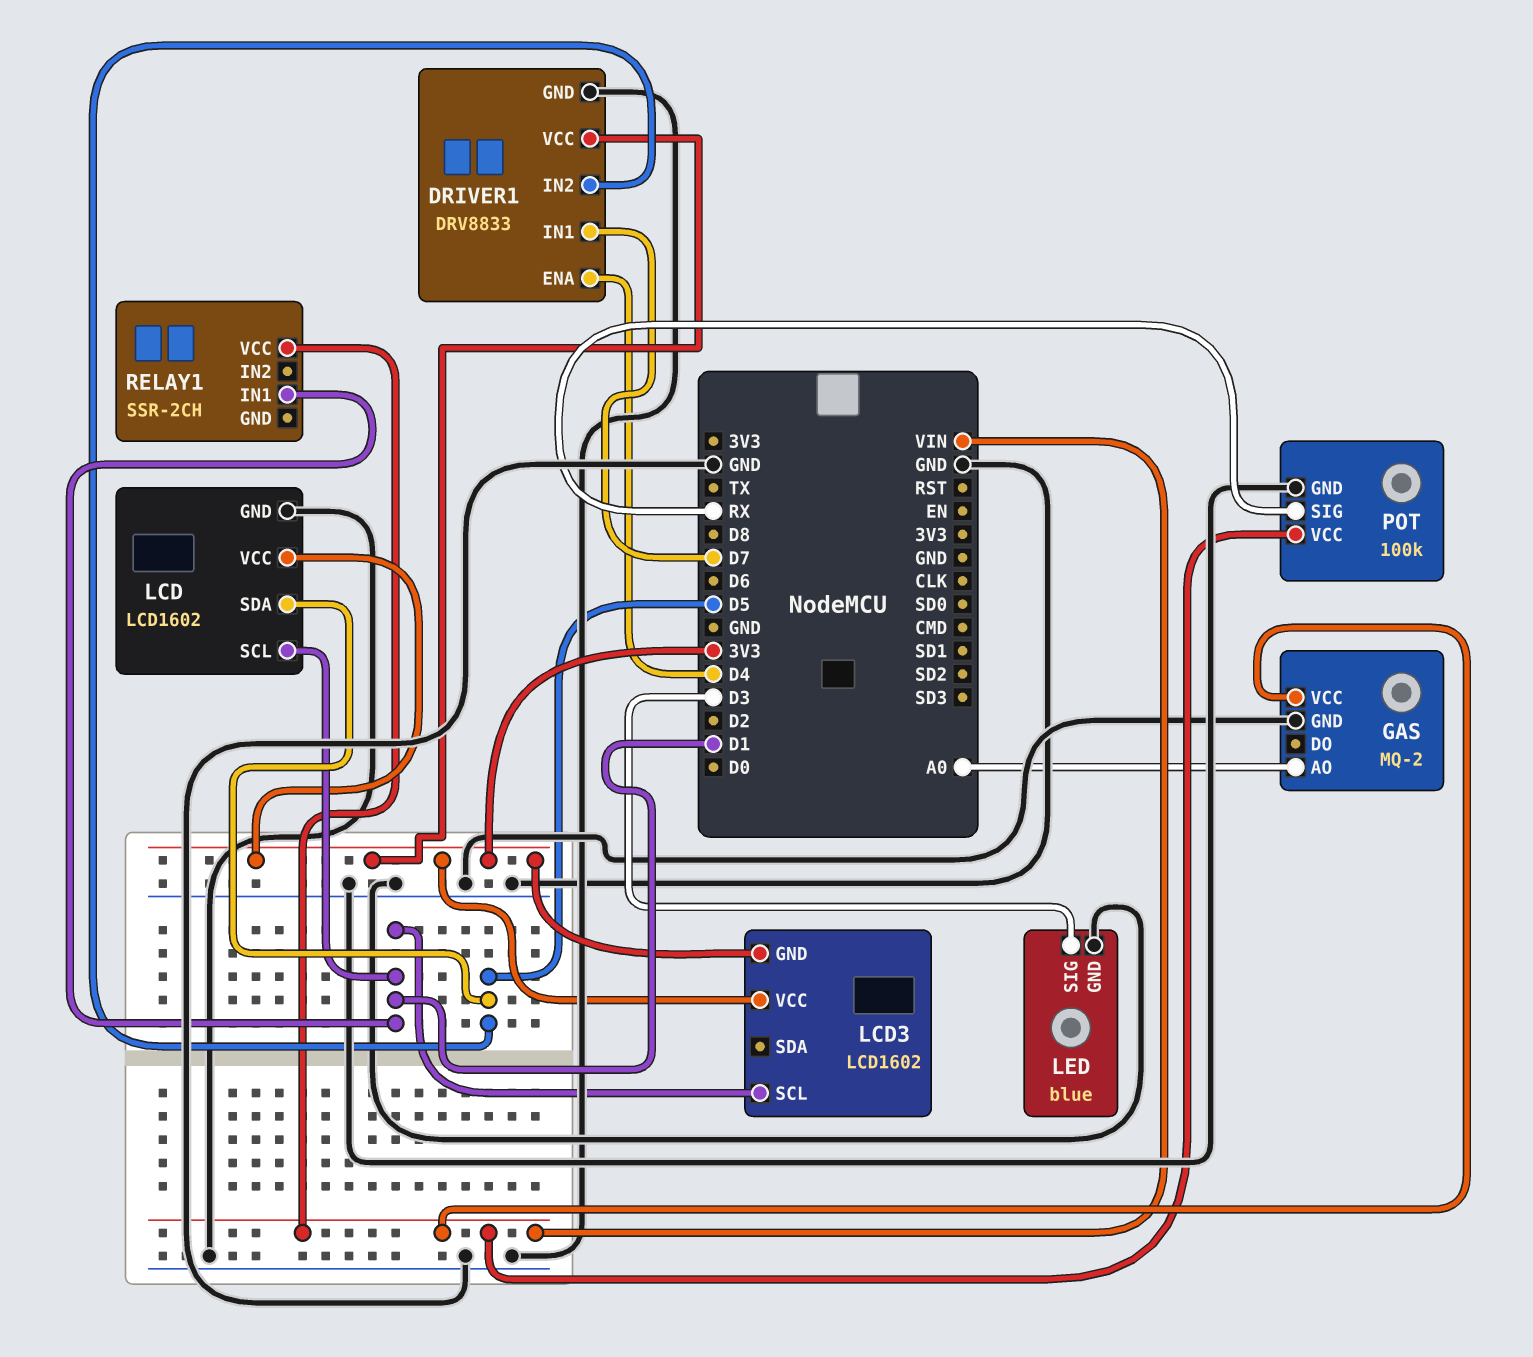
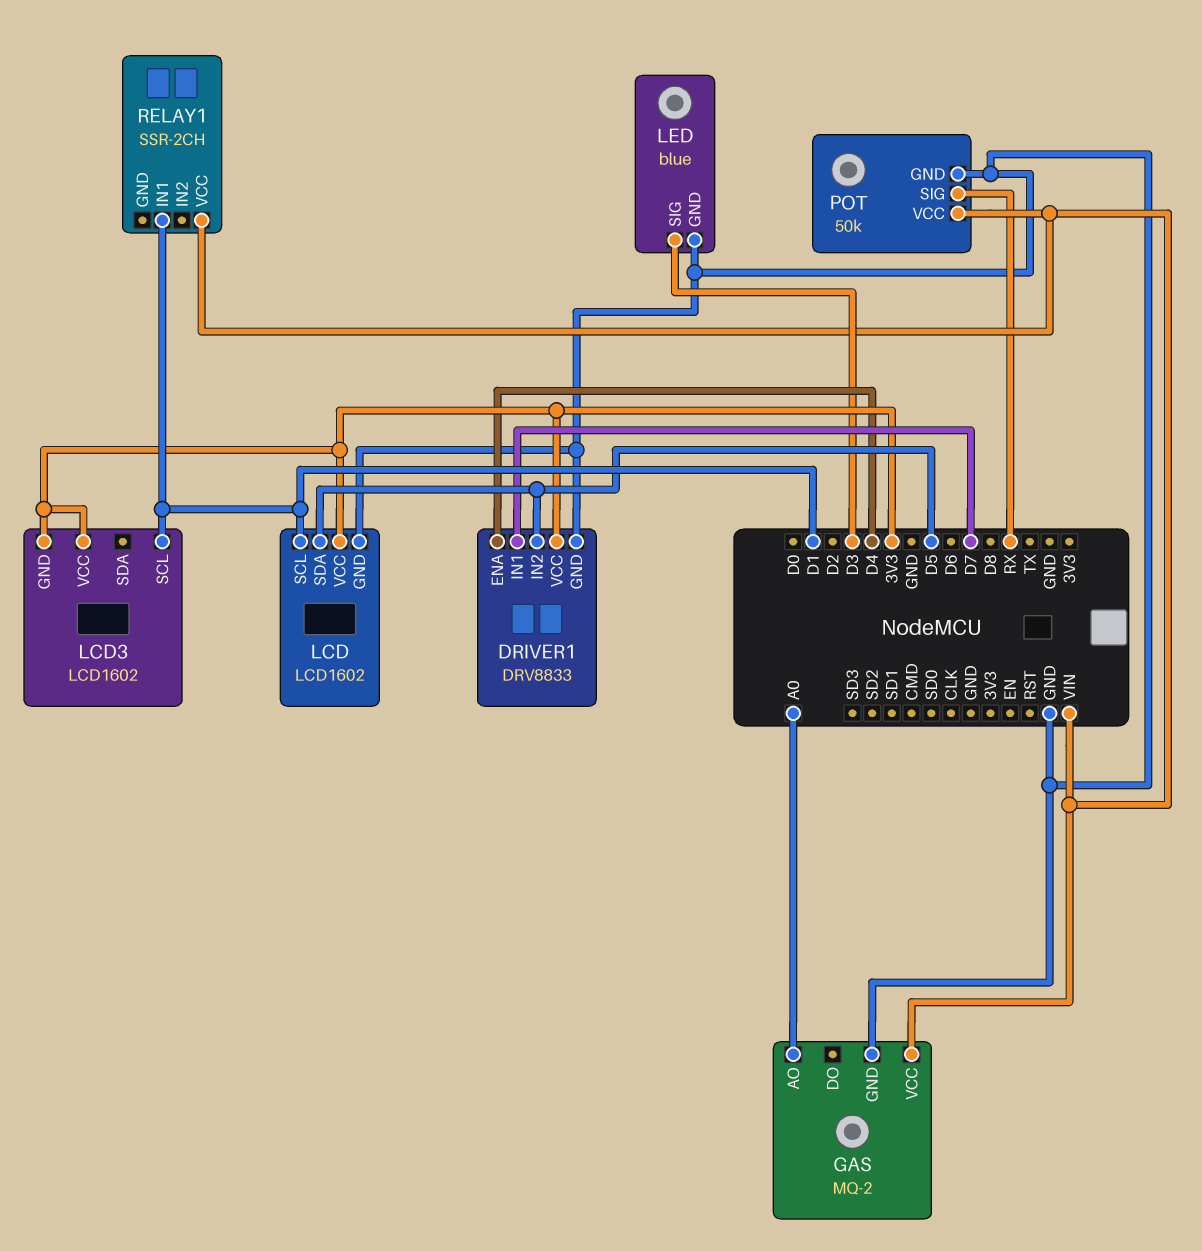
POT: 100k -> 50k

